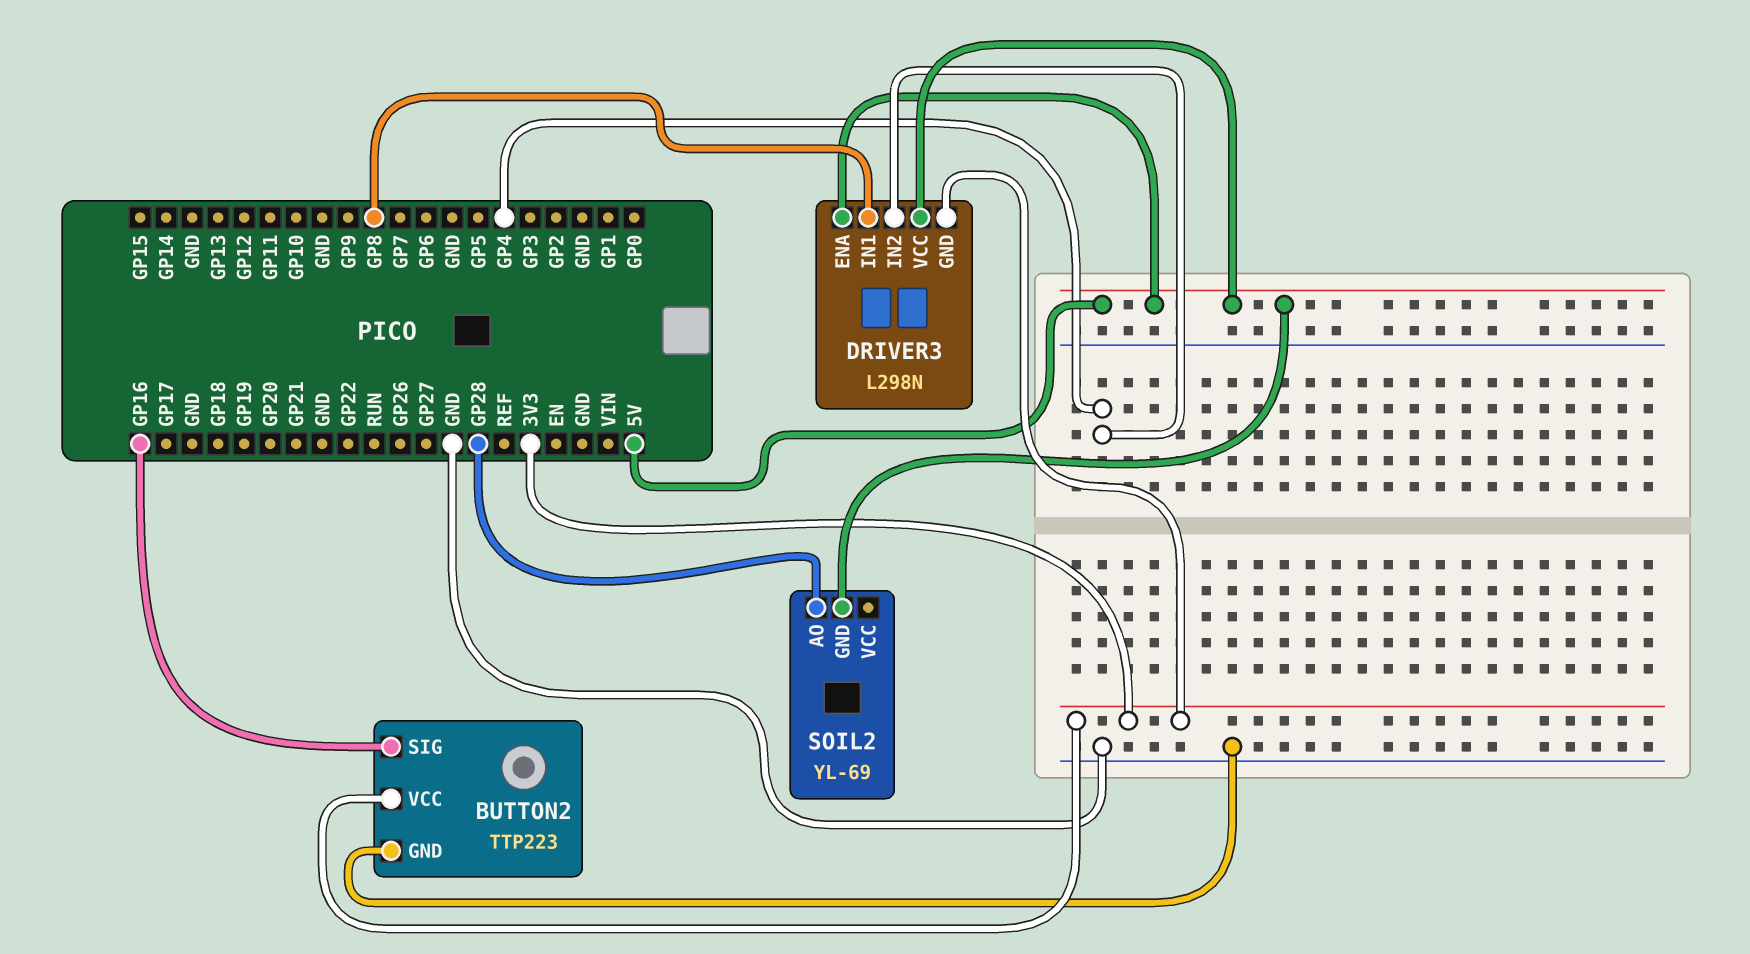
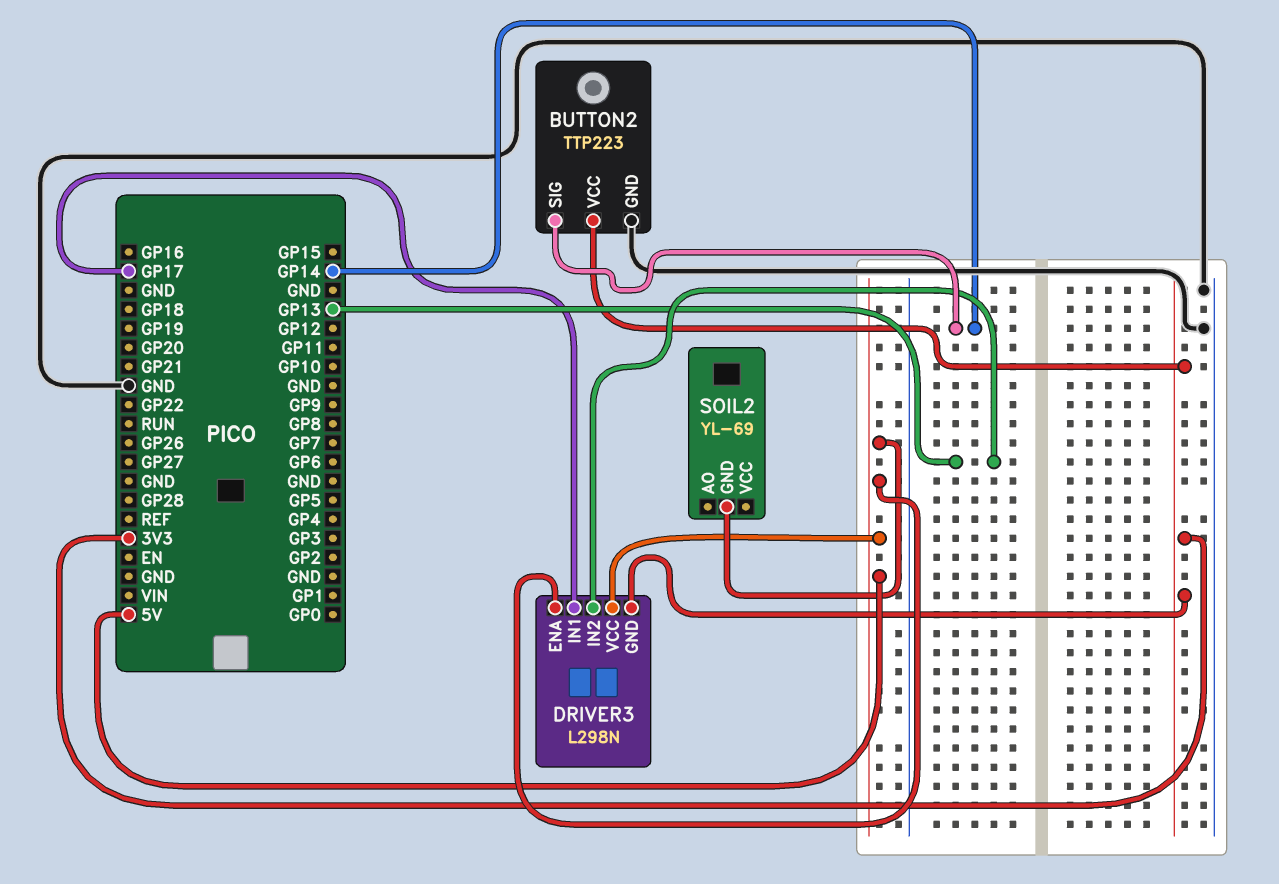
BUTTON2 pin SIG: GP16 -> GP14
DRIVER3 pin IN1: GP8 -> GP17
DRIVER3 pin IN2: GP4 -> GP13
SOIL2 pin AO: GP28 -> none

